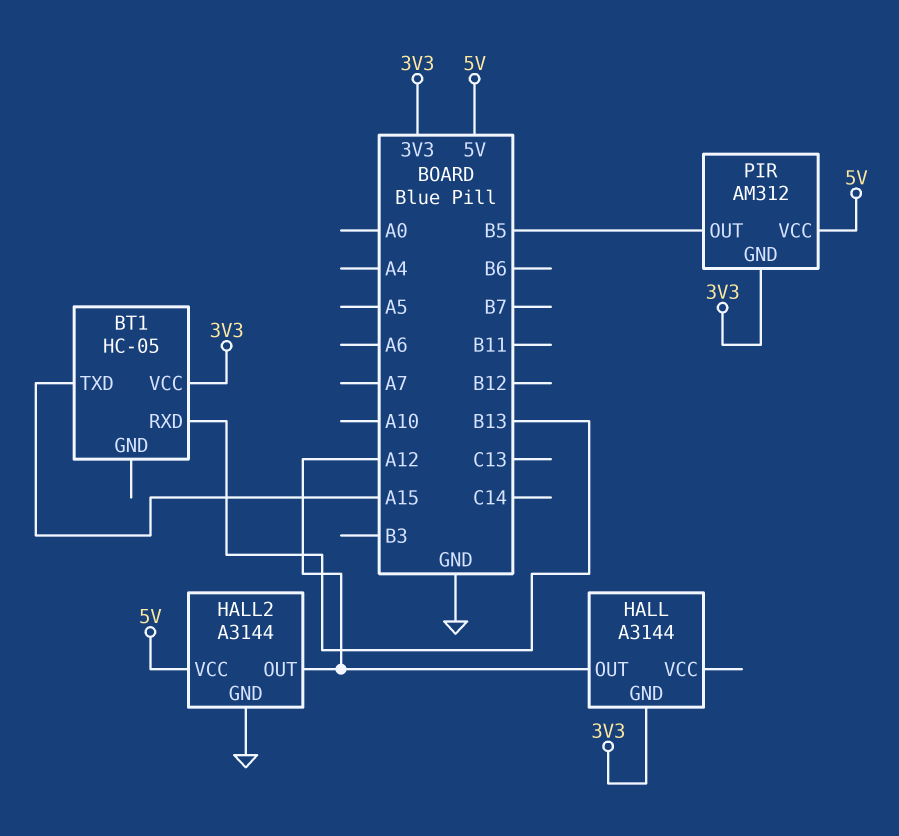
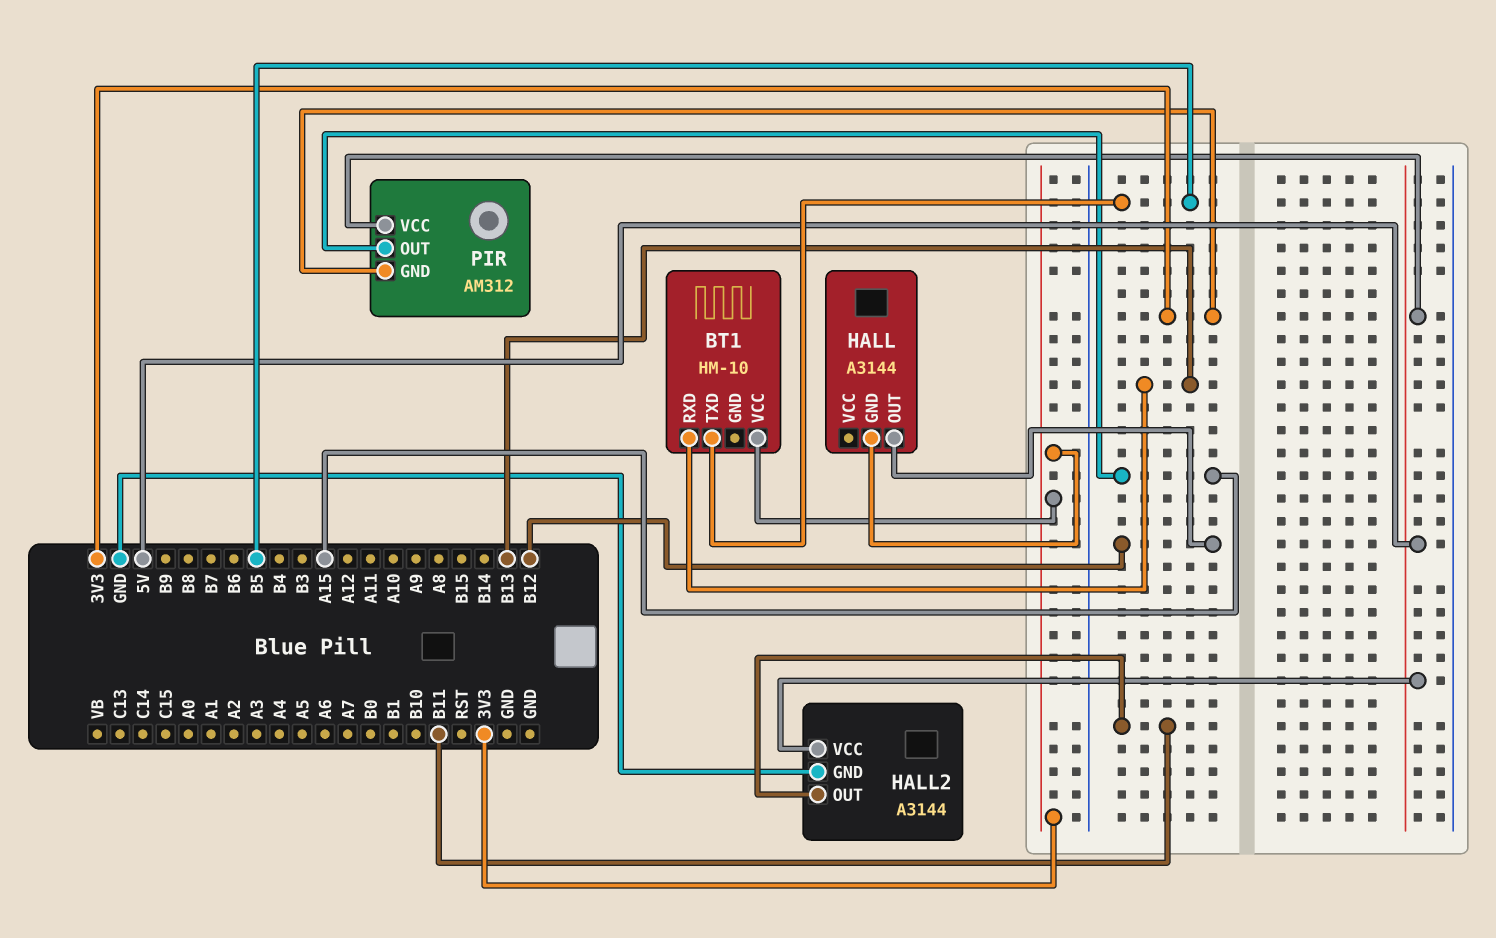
BT1: HC-05 -> HM-10
BT1 pin TXD: A15 -> B5
HALL pin OUT: A12 -> B12
HALL2 pin OUT: A12 -> B11
PIR pin OUT: B5 -> A15

